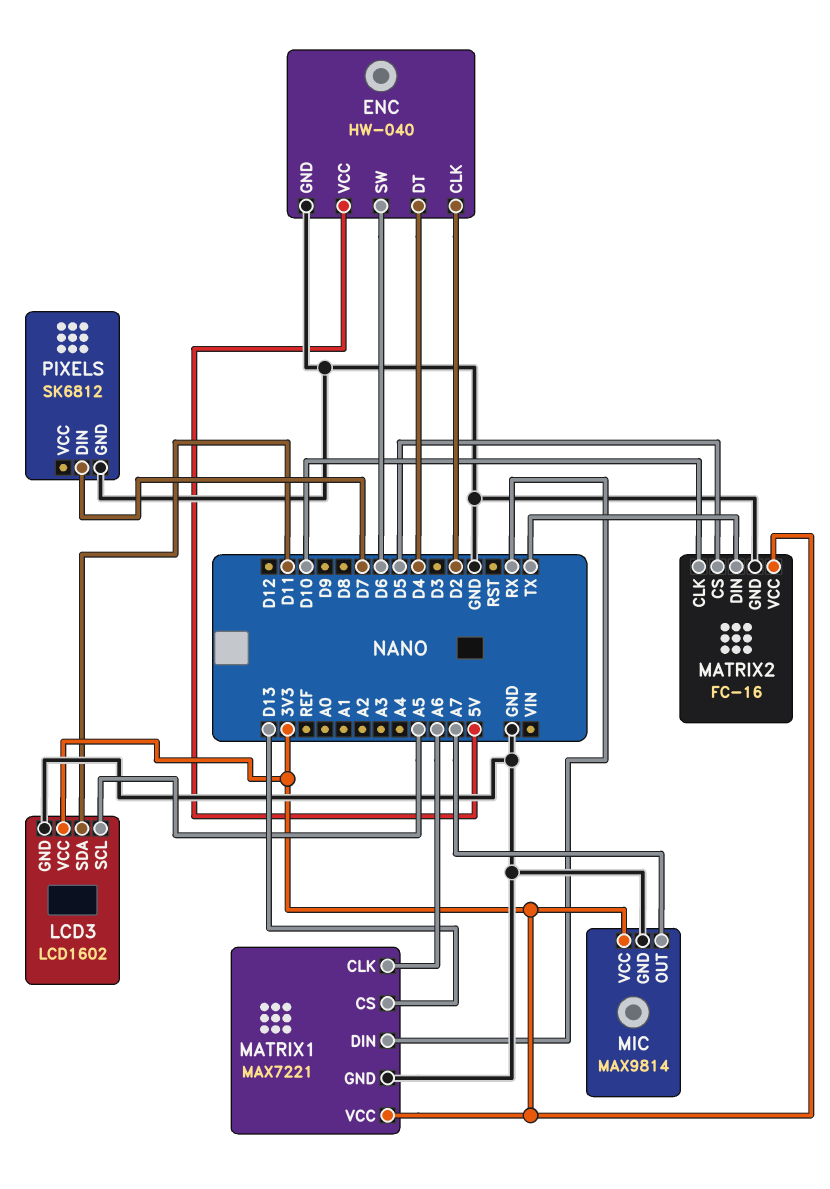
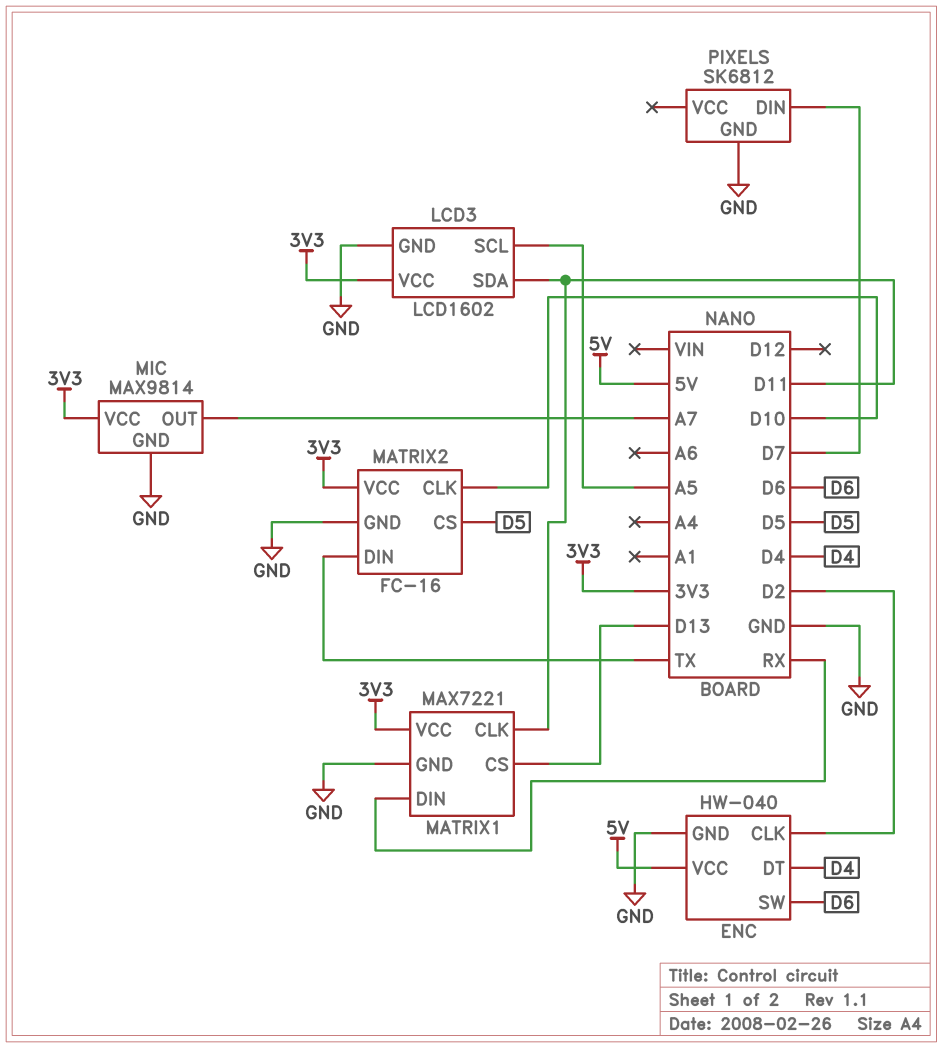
MATRIX1 pin CLK: A6 -> D11

